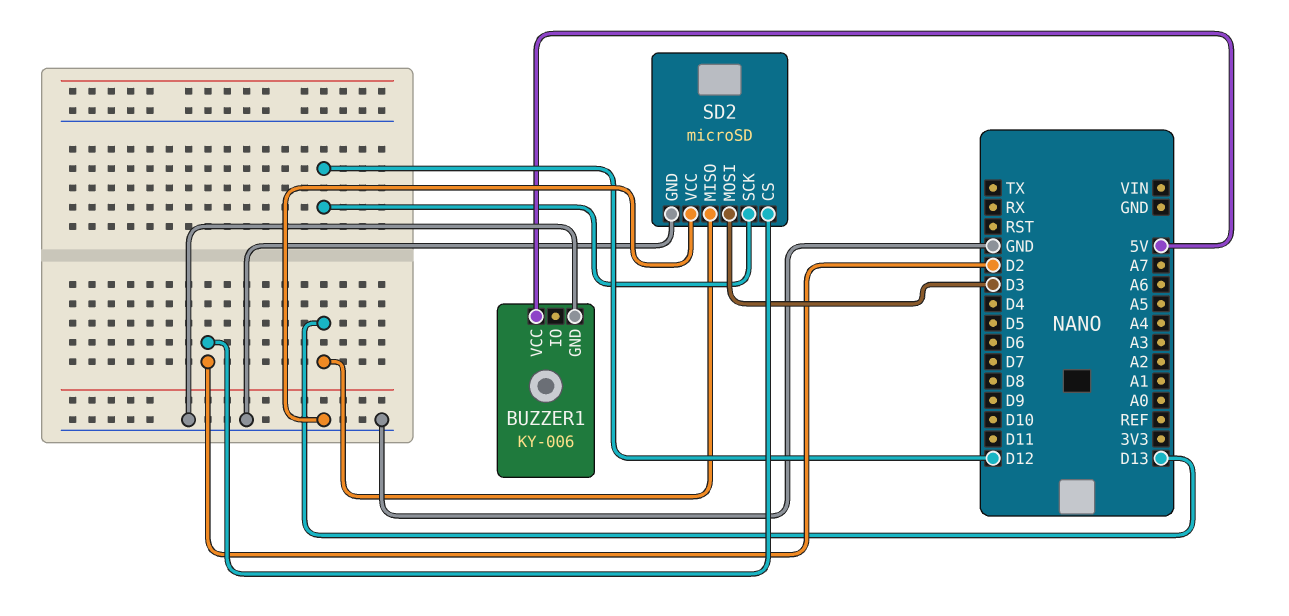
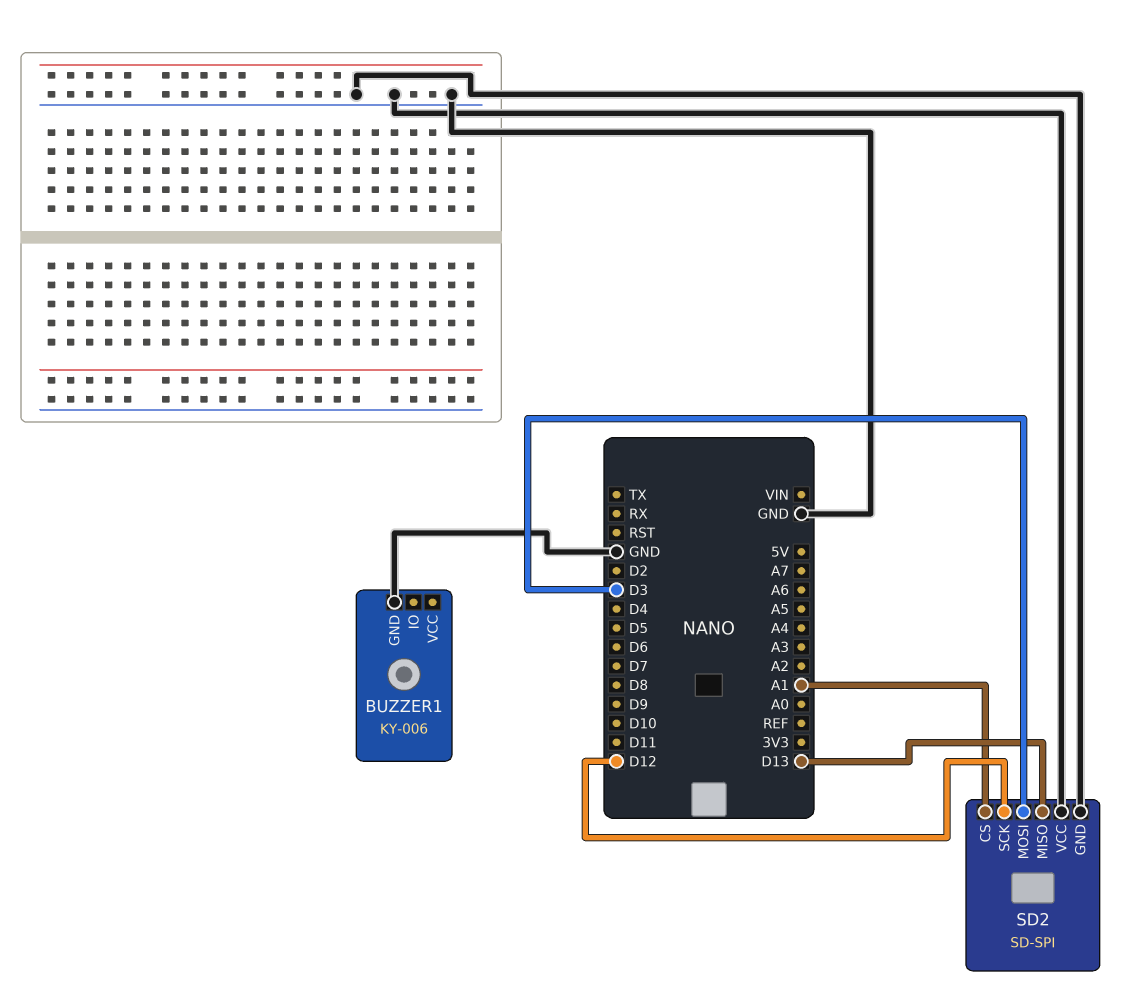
BUZZER1 pin VCC: 5V -> none
SD2: microSD -> SD-SPI
SD2 pin CS: D2 -> A1

